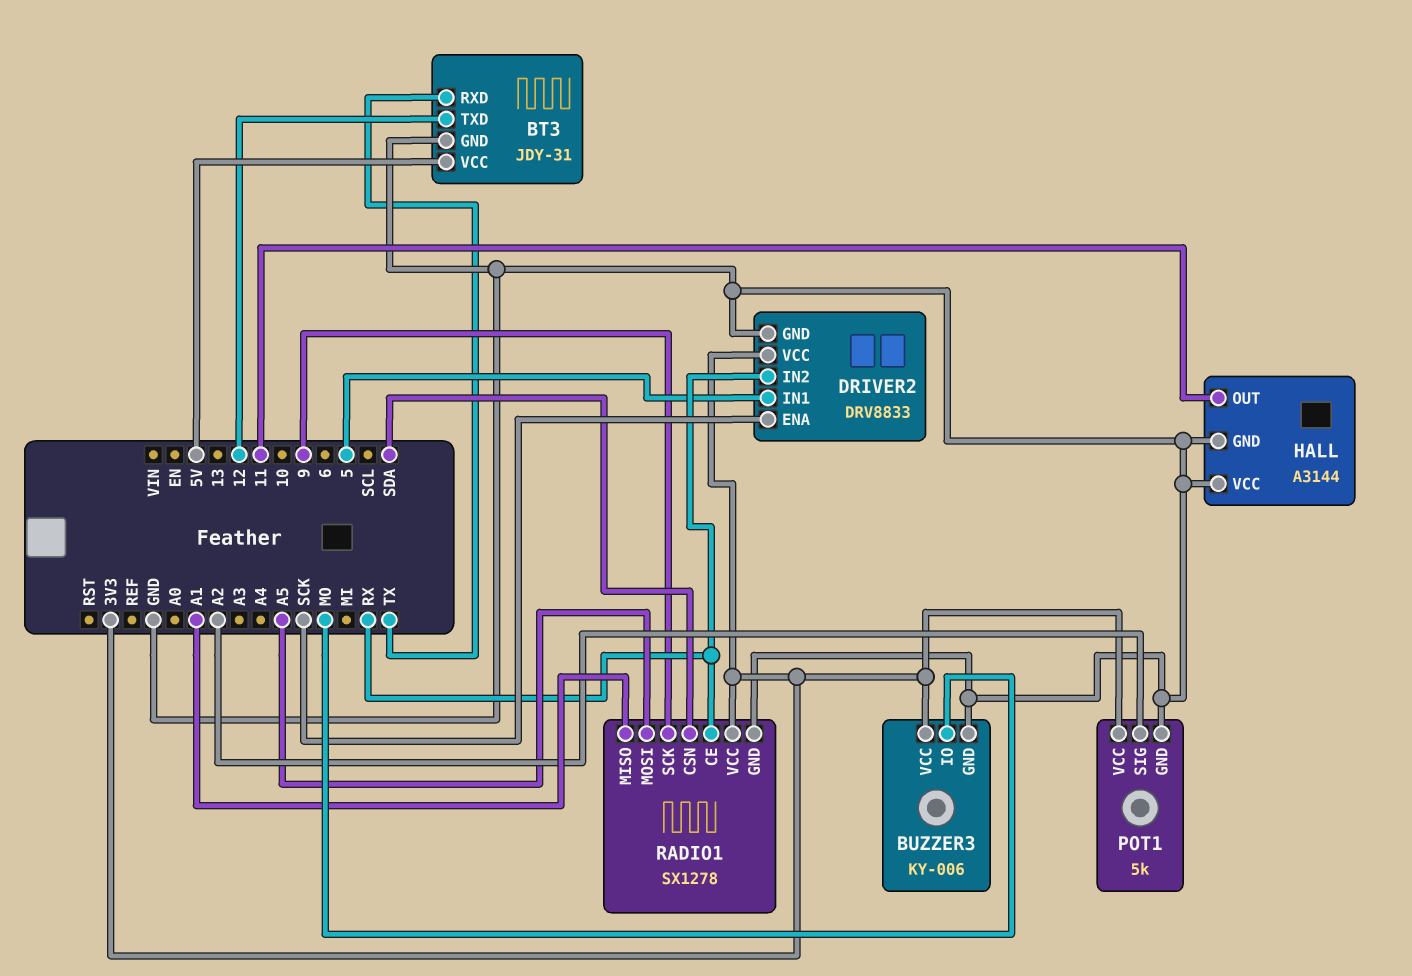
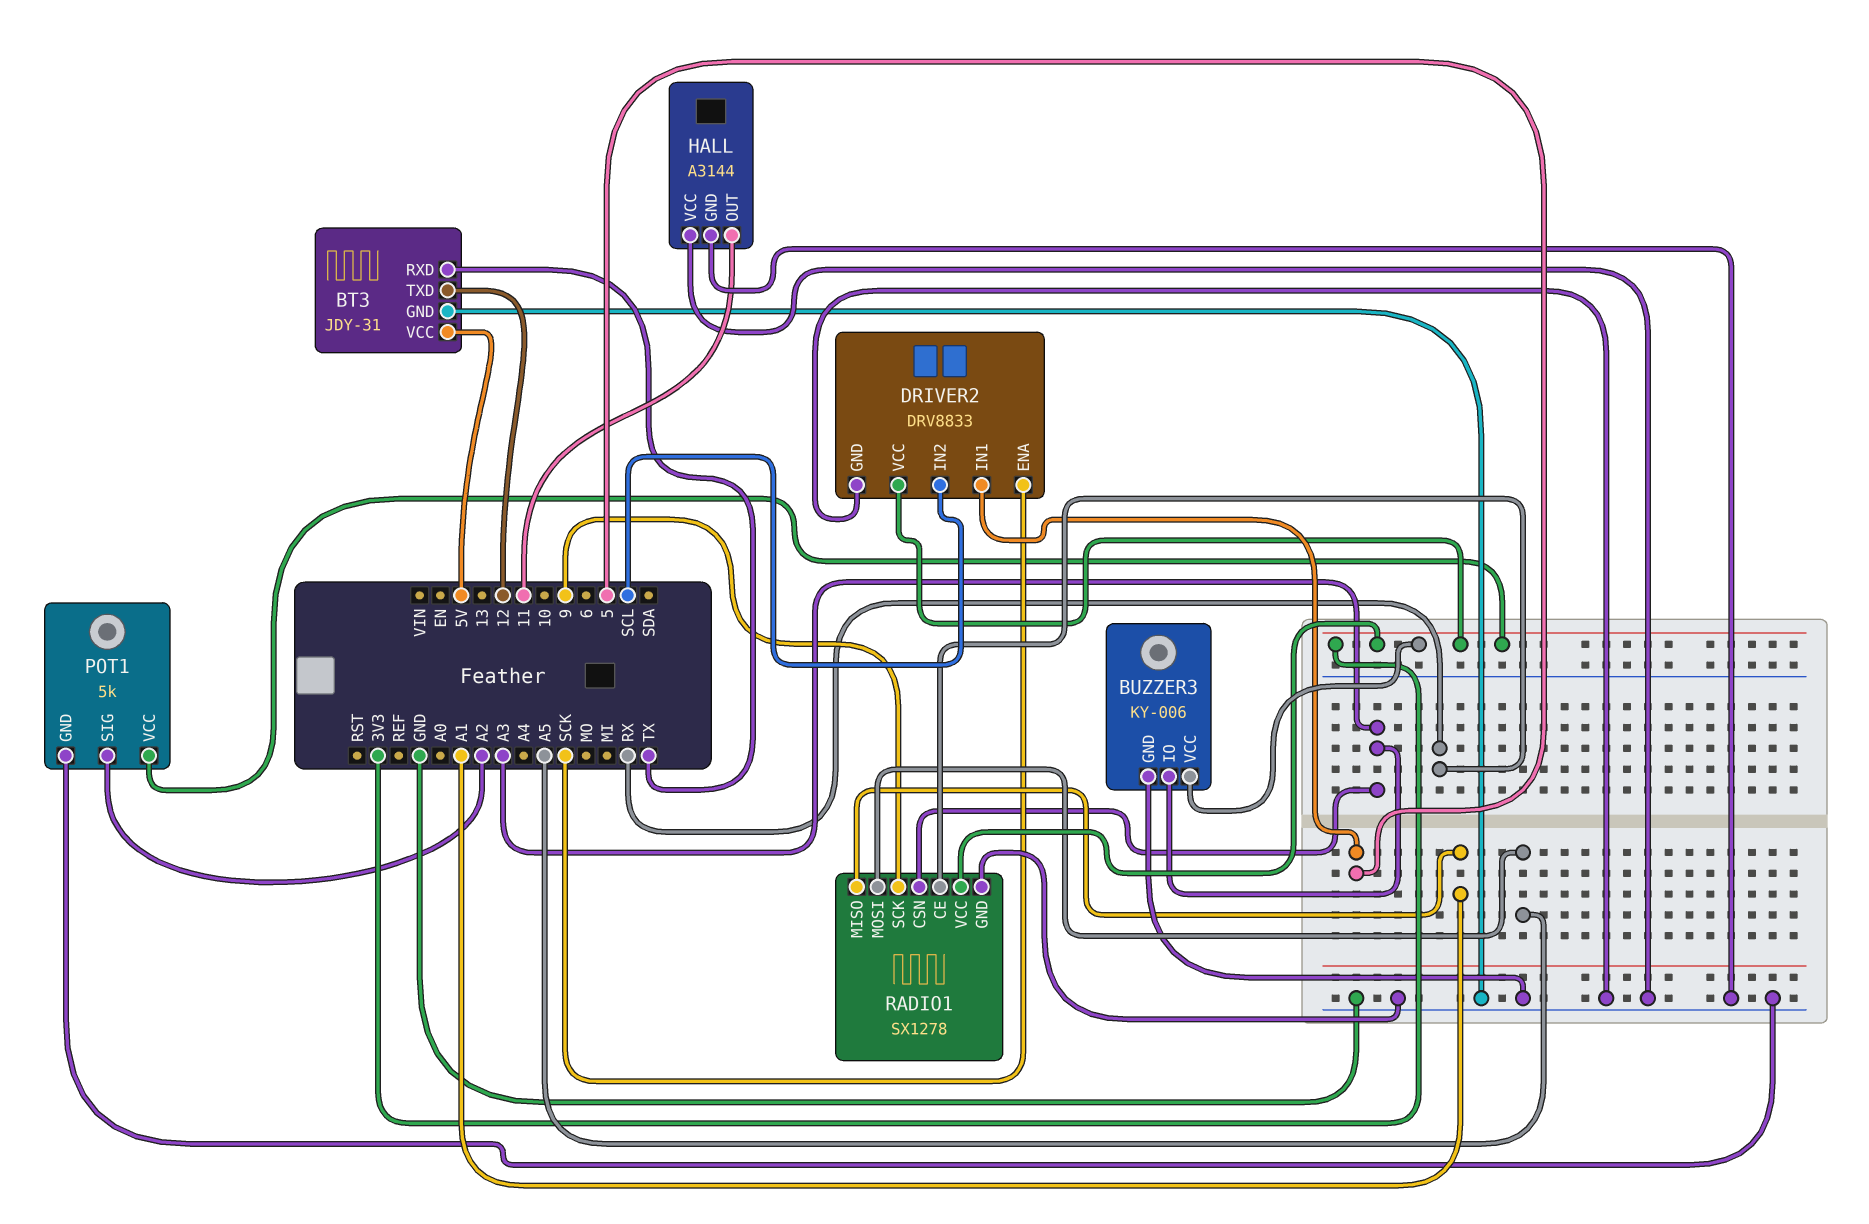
BUZZER3 pin IO: MO -> A3
DRIVER2 pin IN2: RX -> SCL
RADIO1 pin CSN: SDA -> A3

